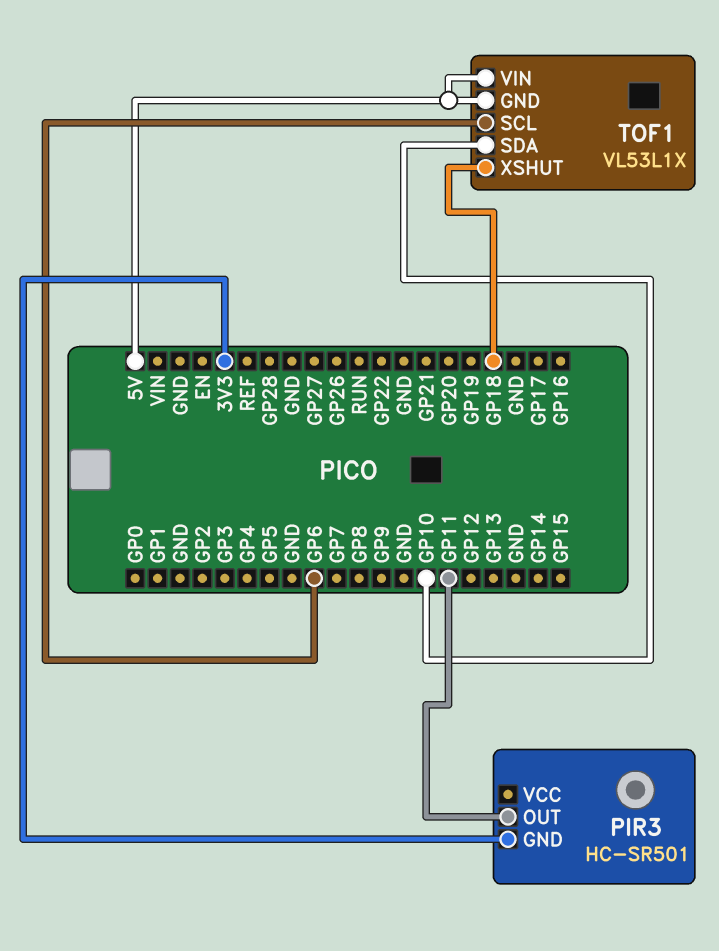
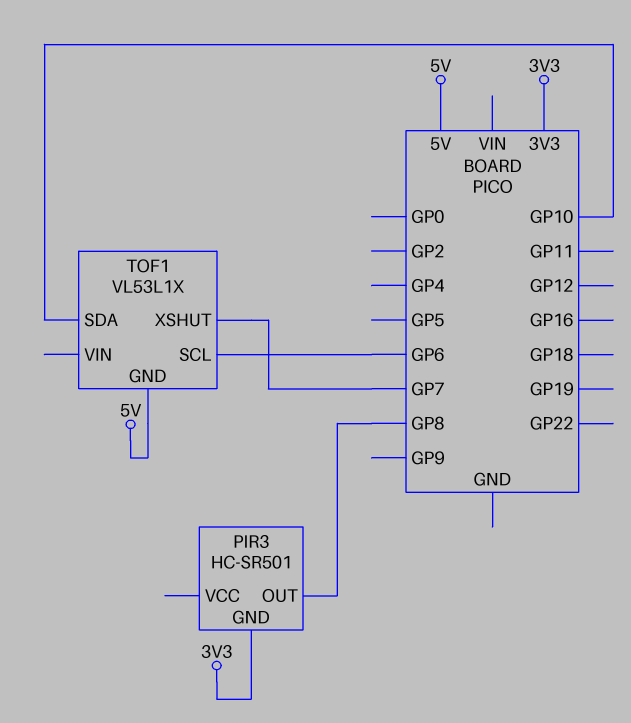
PIR3 pin OUT: GP11 -> GP8
TOF1 pin VIN: 5V -> none
TOF1 pin XSHUT: GP18 -> GP7

